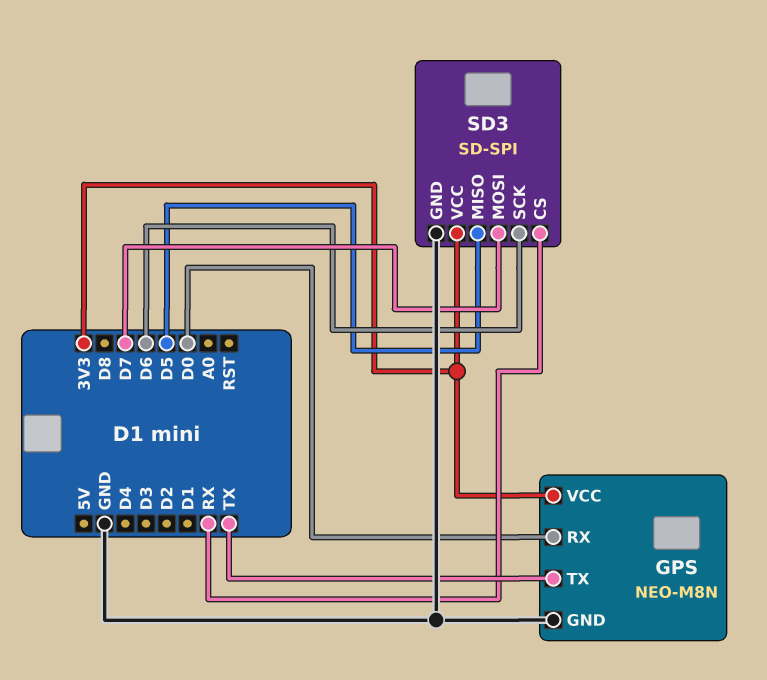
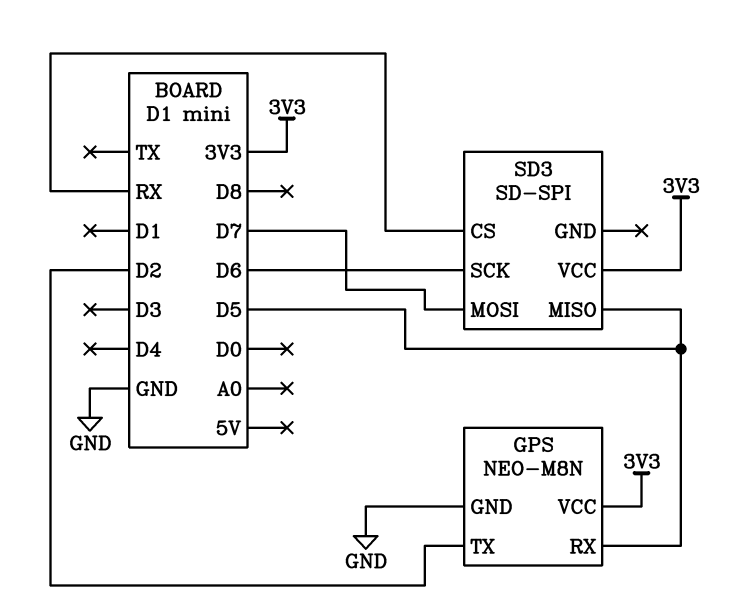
GPS pin RX: D0 -> D5
GPS pin TX: TX -> D2
SD3 pin GND: GND -> none

